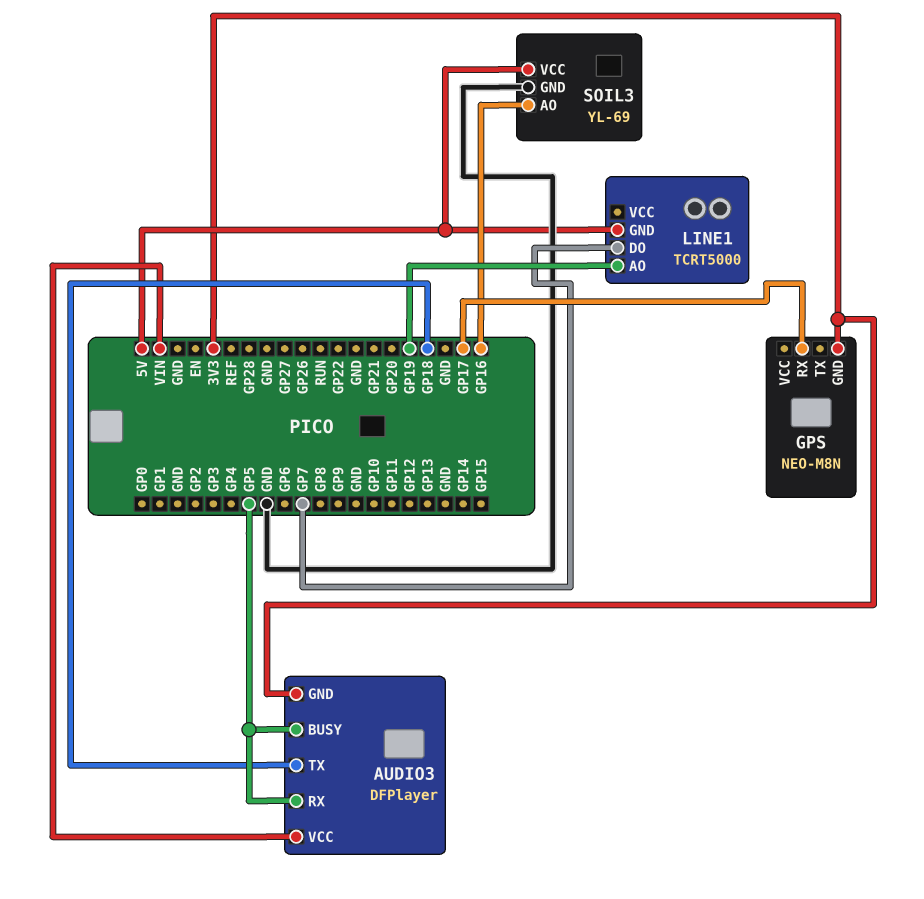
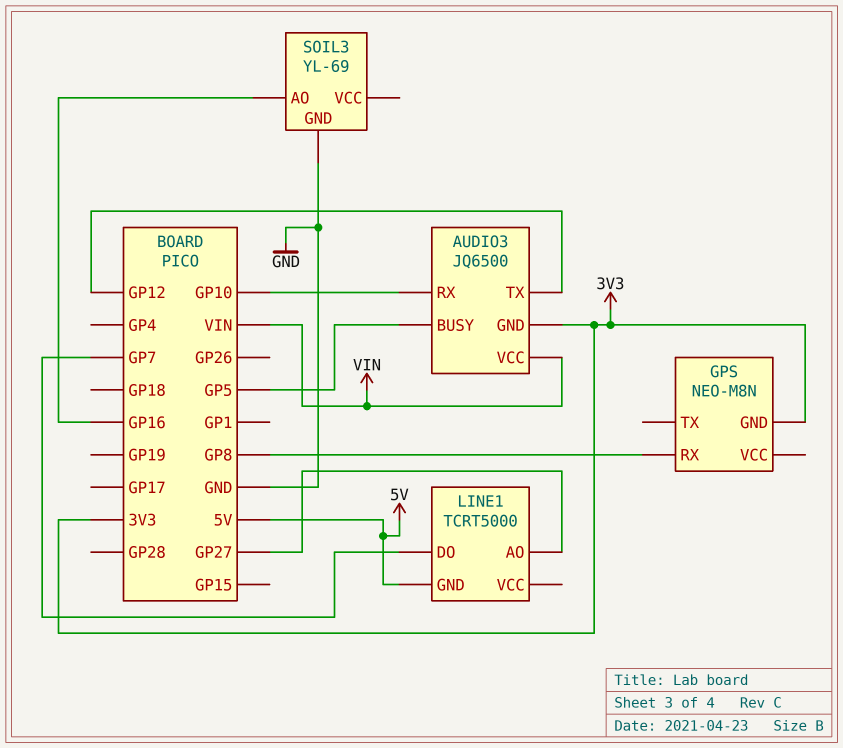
AUDIO3: DFPlayer -> JQ6500
AUDIO3 pin RX: GP5 -> GP10
AUDIO3 pin TX: GP18 -> GP12
GPS pin RX: GP17 -> GP8
LINE1 pin AO: GP19 -> GP27
SOIL3 pin VCC: 5V -> none

